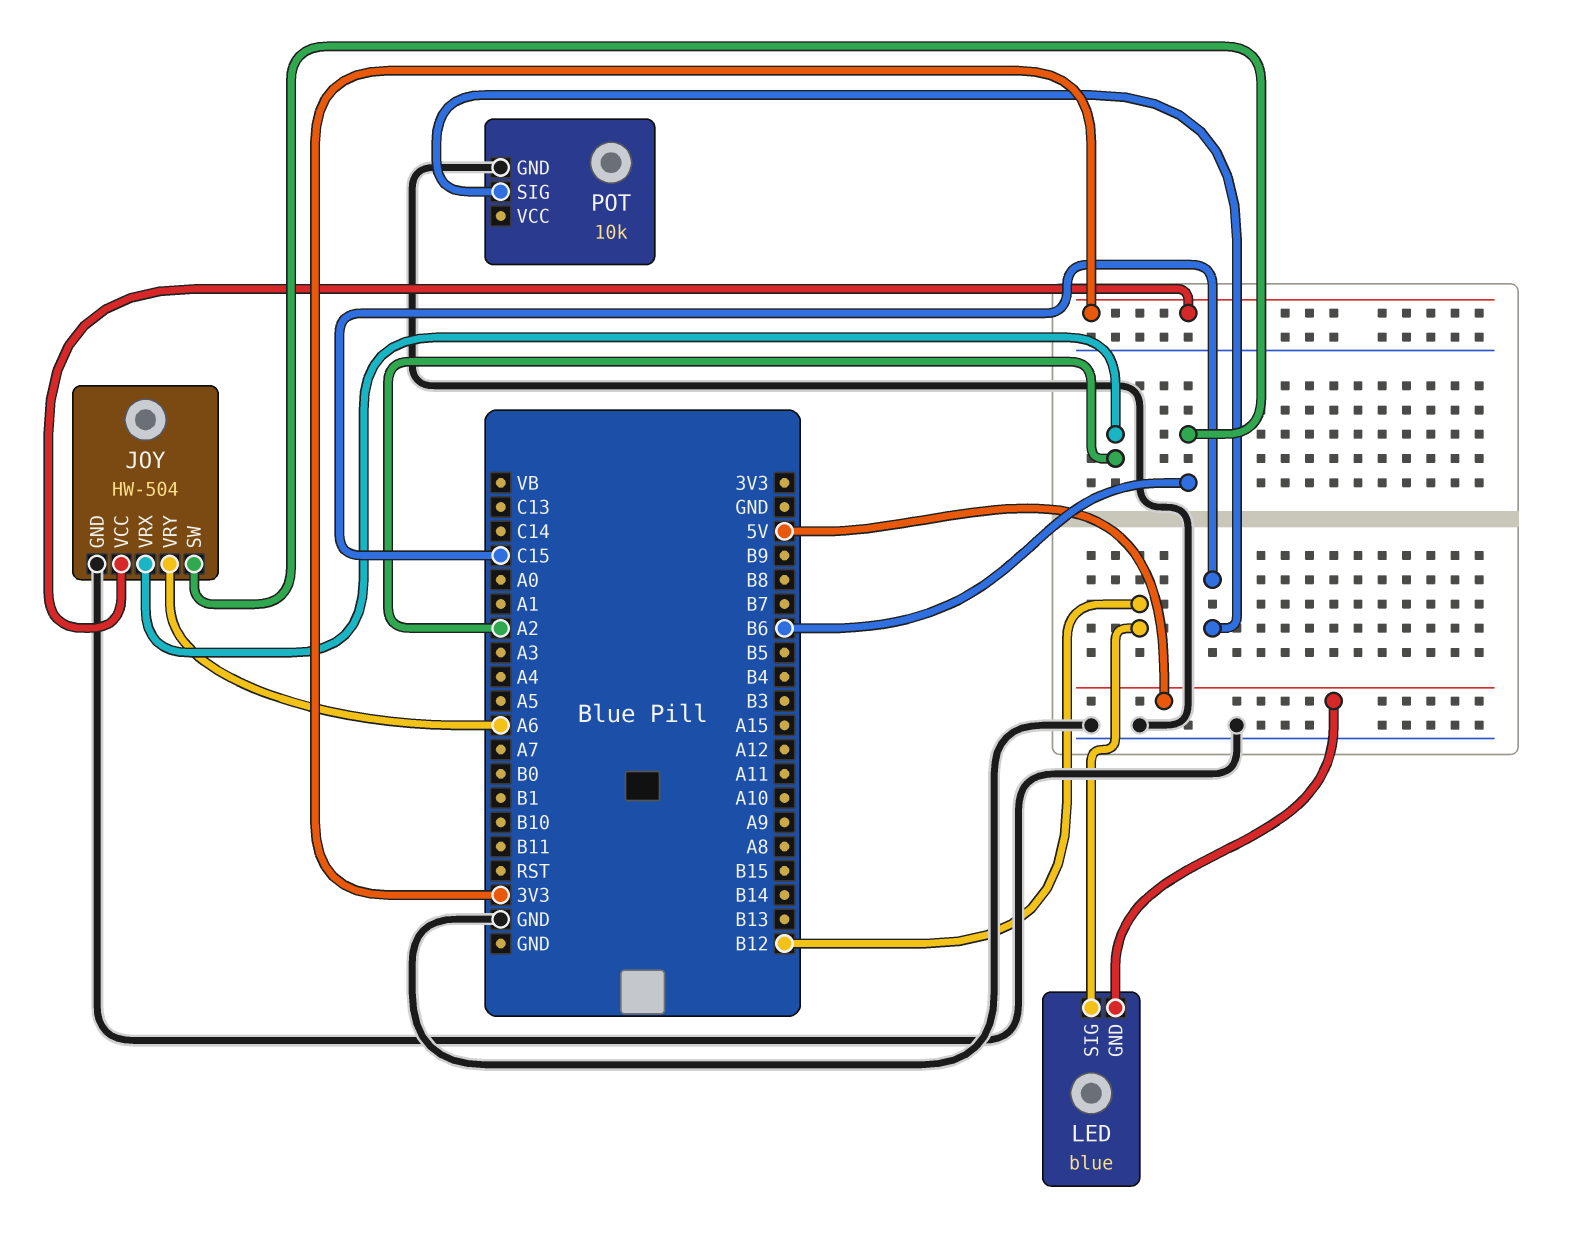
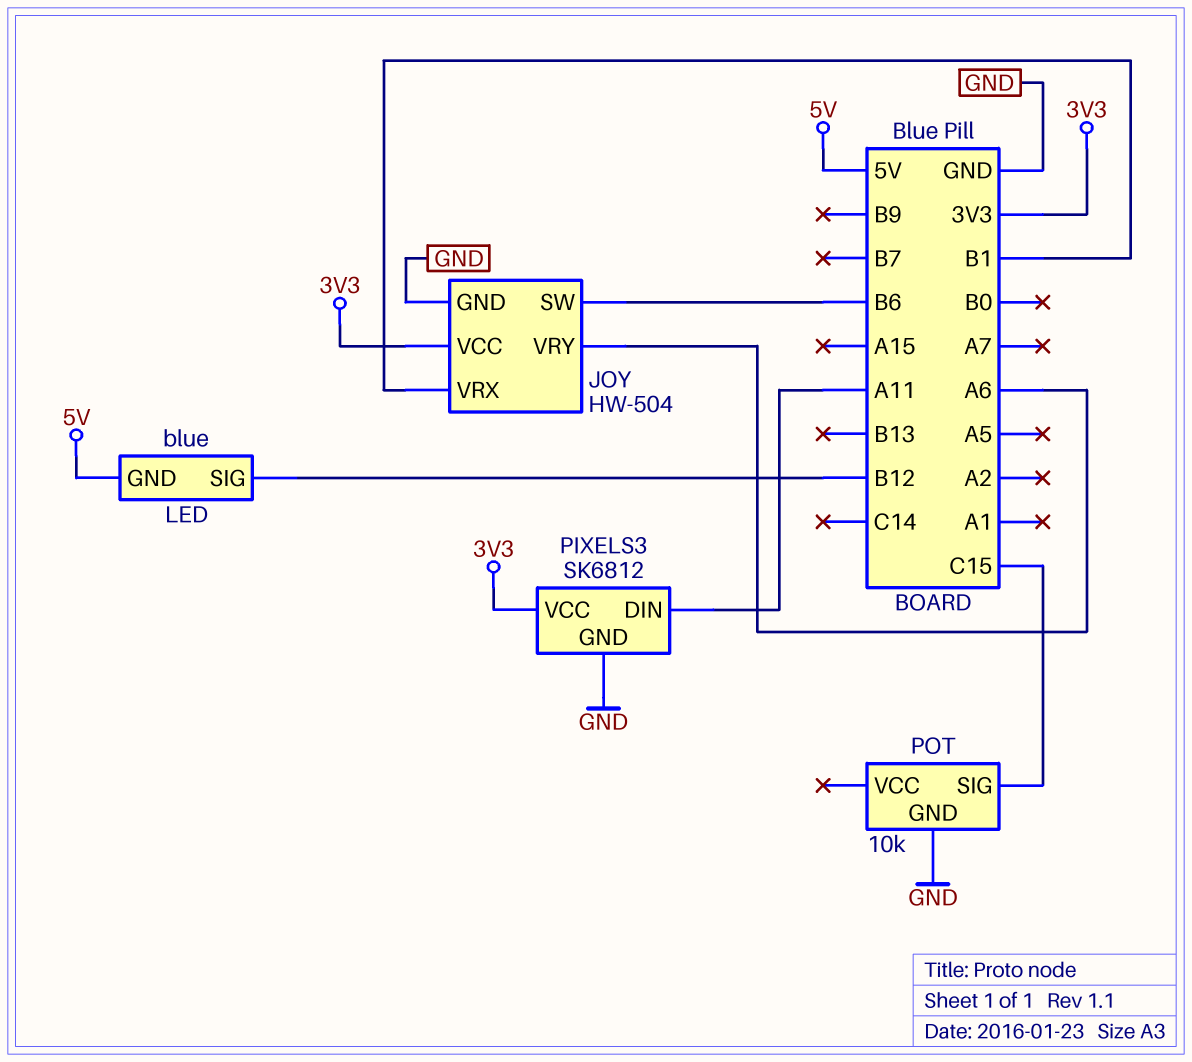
JOY pin VRX: A2 -> B1
PIXELS3: none -> SK6812
PIXELS3 pin DIN: none -> A11
PIXELS3 pin GND: none -> GND
PIXELS3 pin VCC: none -> 3V3

